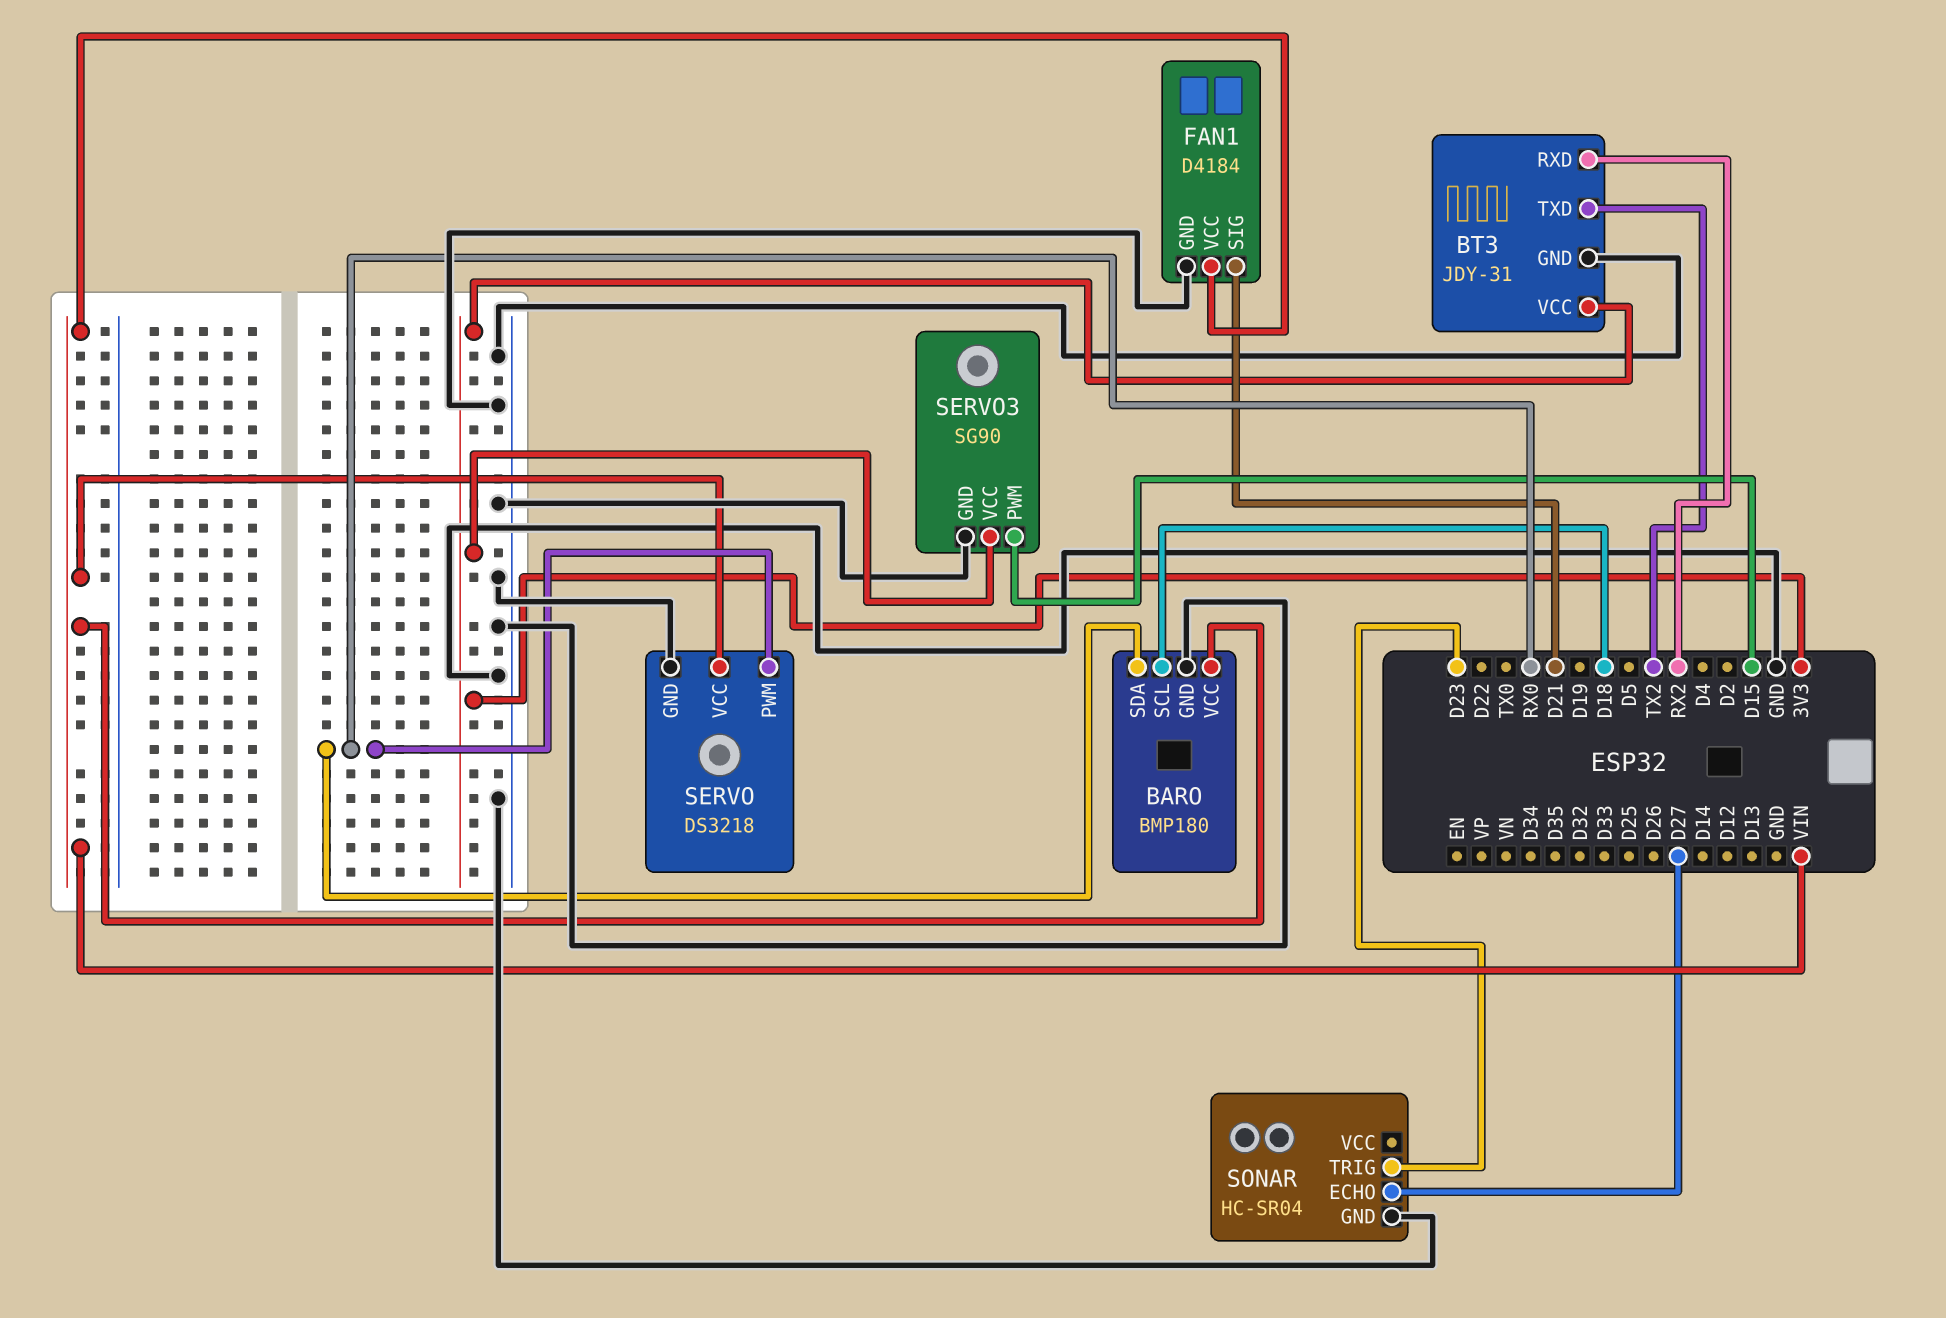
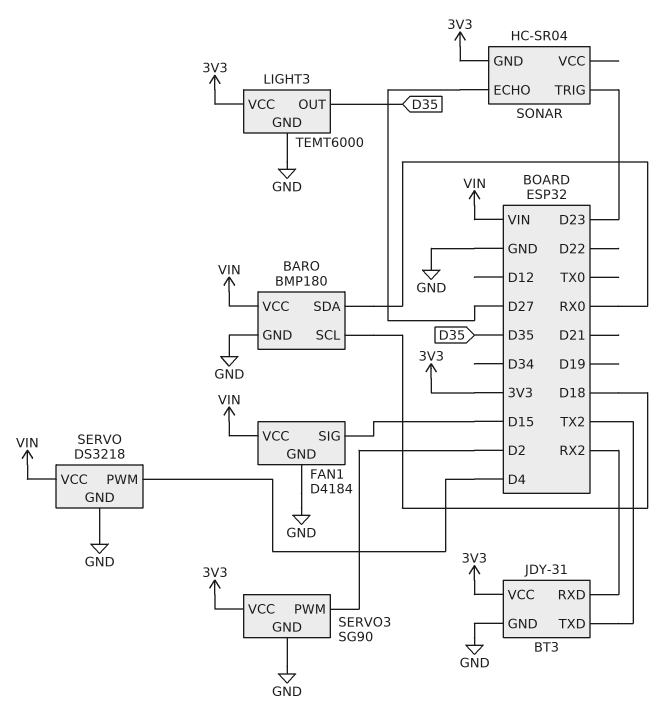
FAN1 pin SIG: D21 -> D15
LIGHT3: none -> TEMT6000
LIGHT3 pin GND: none -> GND
LIGHT3 pin OUT: none -> D35
LIGHT3 pin VCC: none -> 3V3
SERVO pin PWM: RX0 -> D4
SERVO3 pin PWM: D15 -> D2
SONAR pin GND: GND -> 3V3

